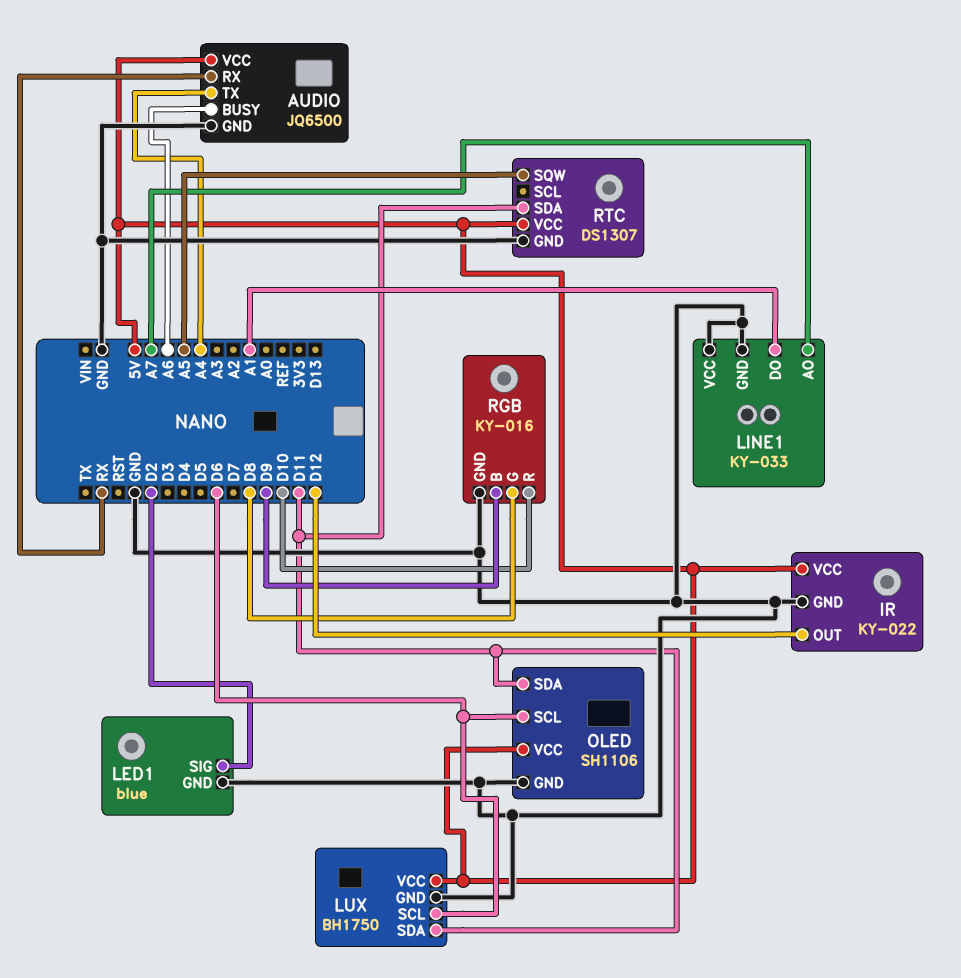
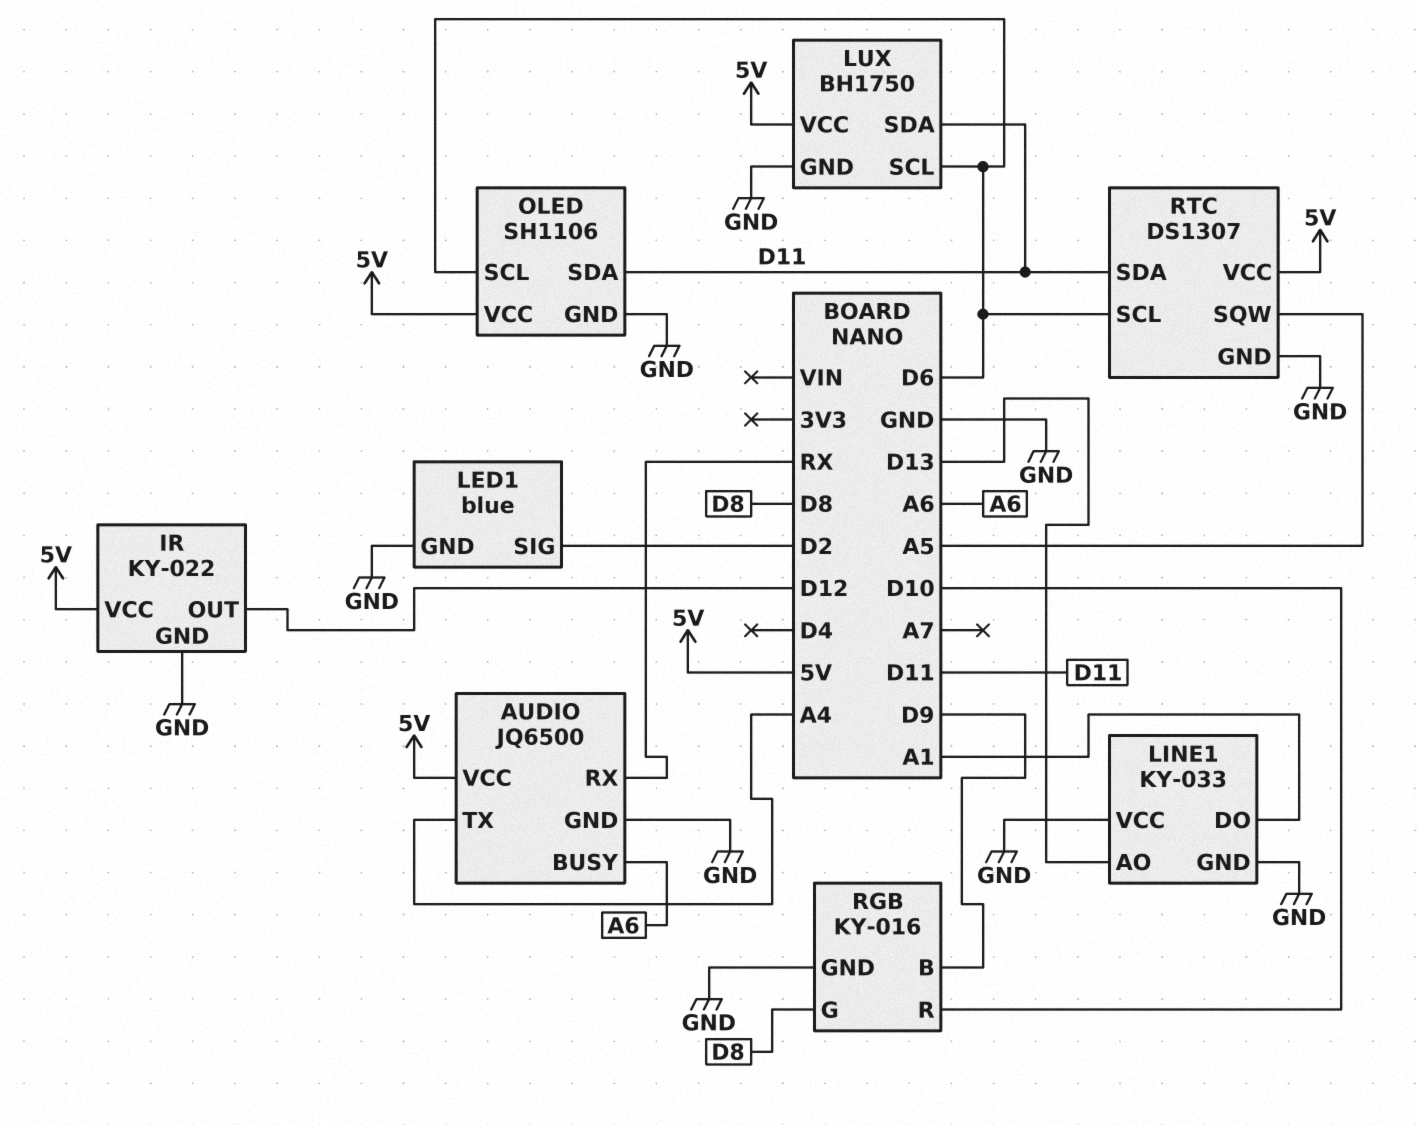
LINE1 pin AO: A7 -> D13
RTC pin SCL: none -> D6

